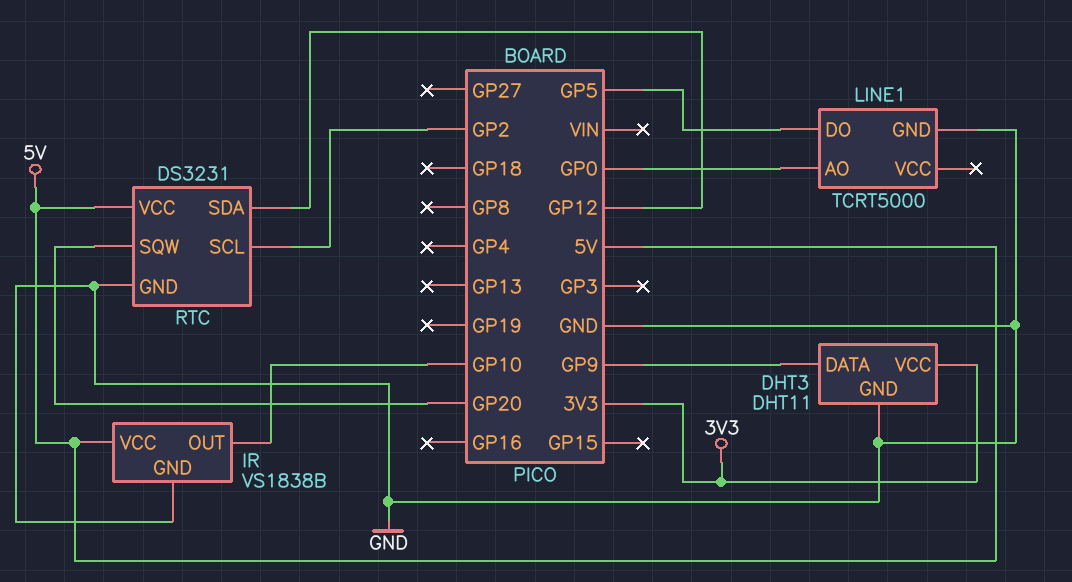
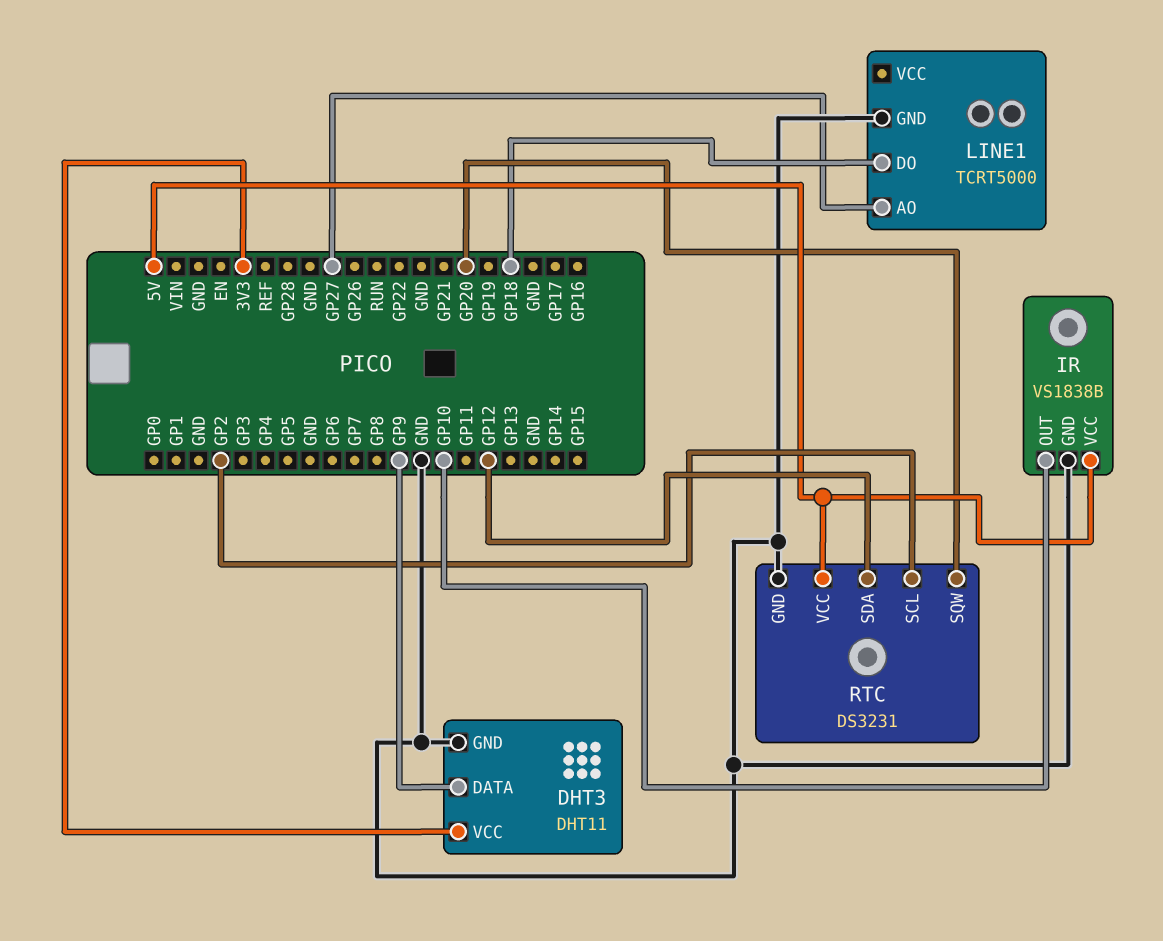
LINE1 pin AO: GP0 -> GP27
LINE1 pin DO: GP5 -> GP18

